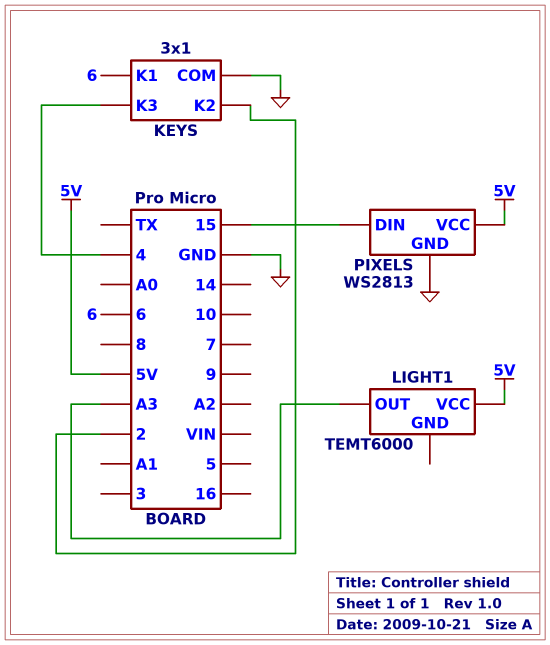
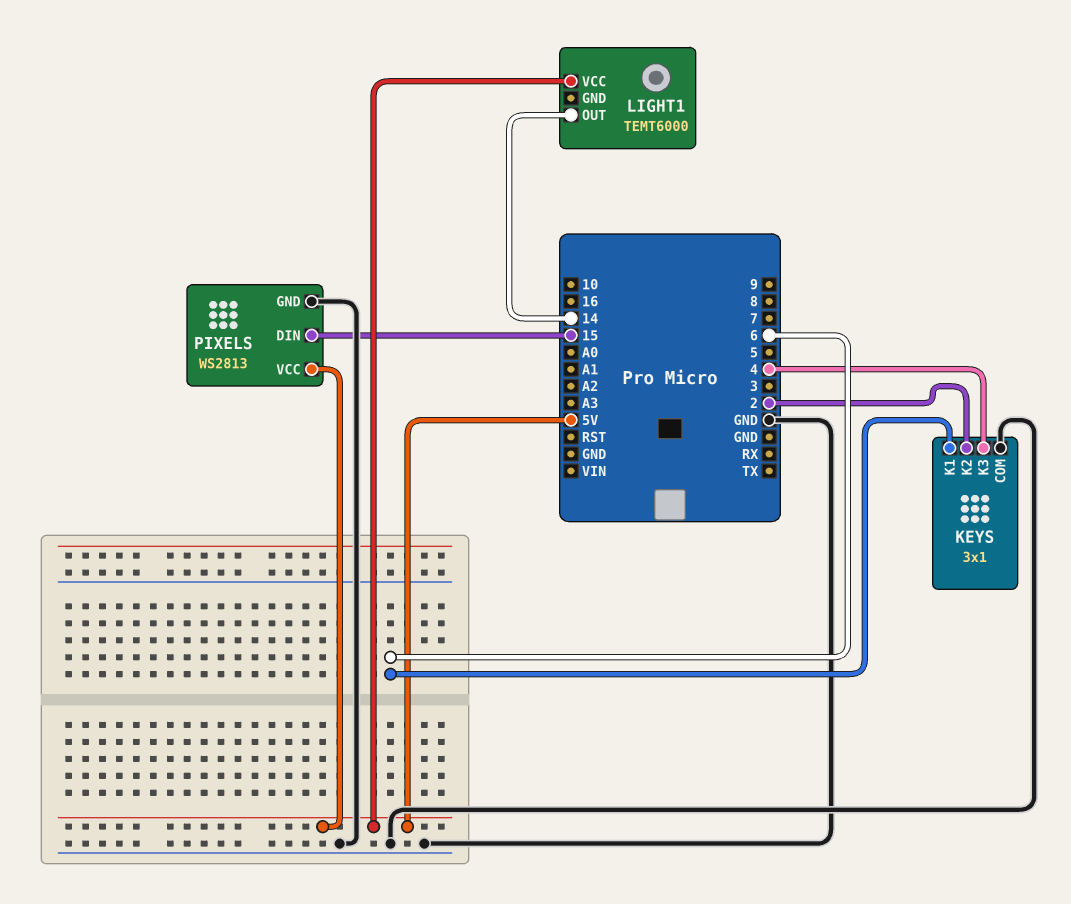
LIGHT1 pin OUT: A3 -> 14

